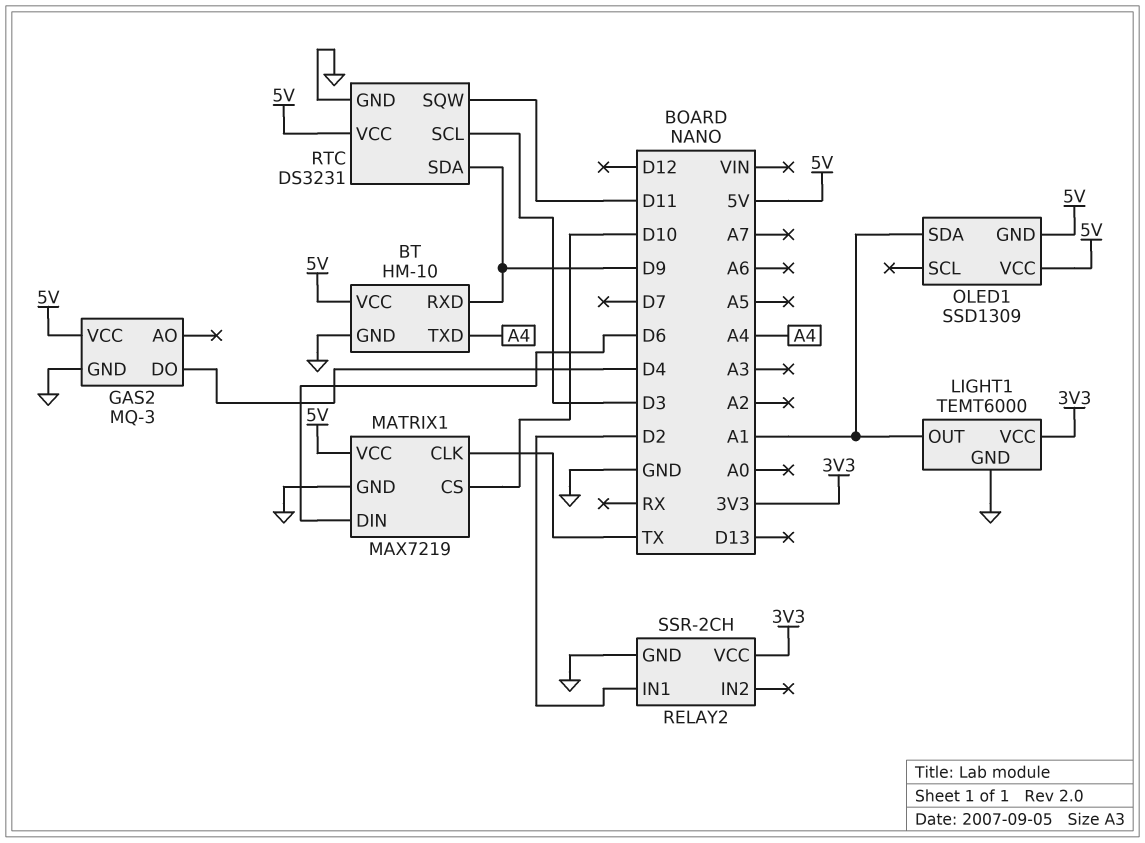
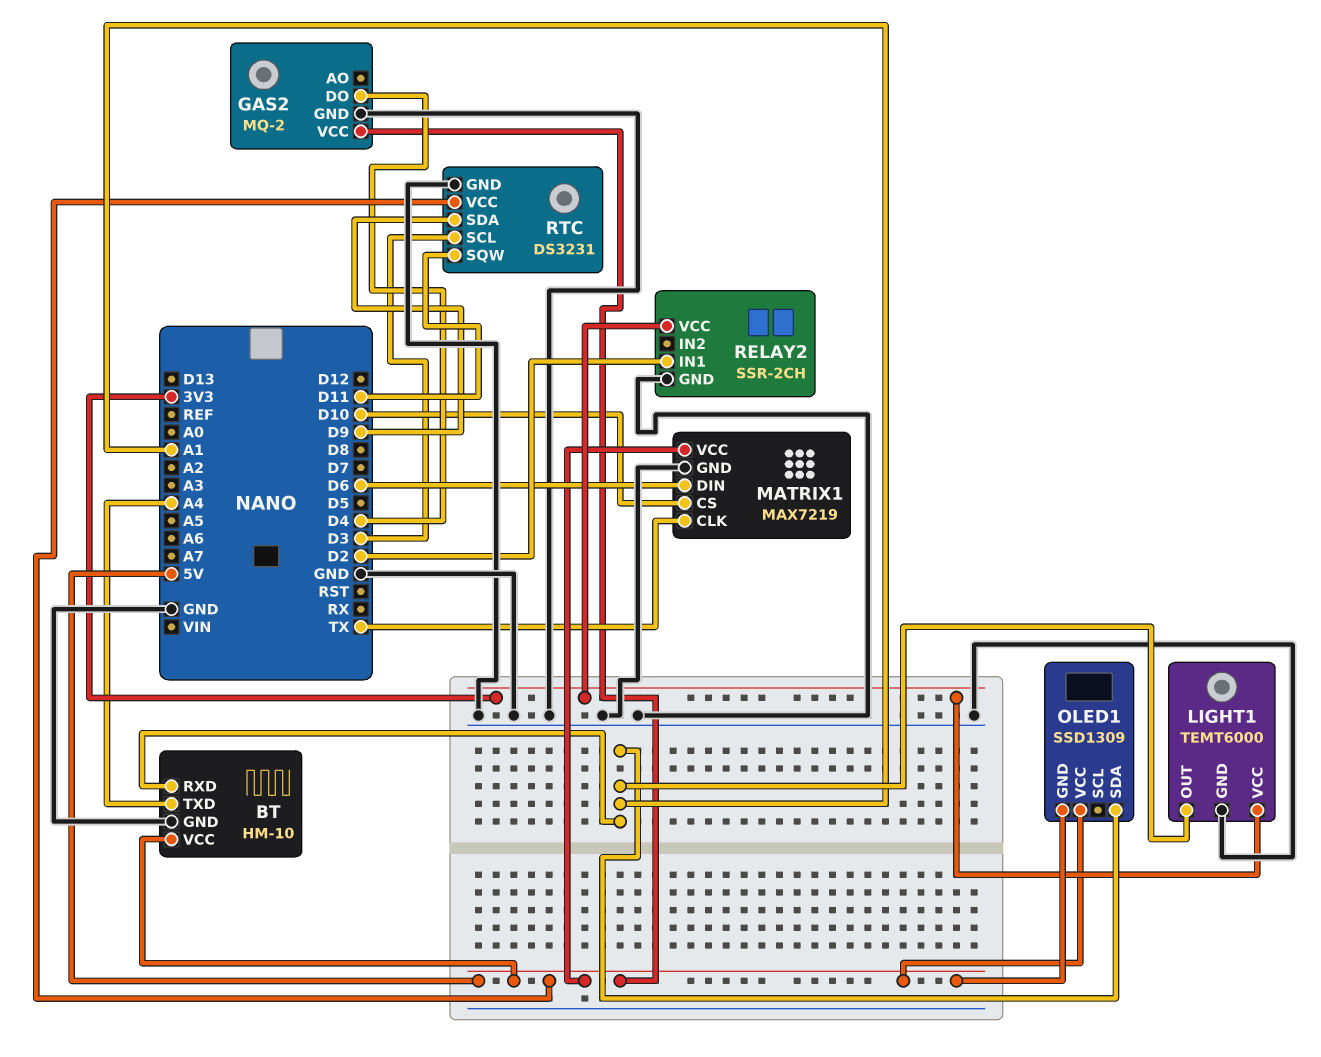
BT pin RXD: D9 -> A1
GAS2: MQ-3 -> MQ-2

